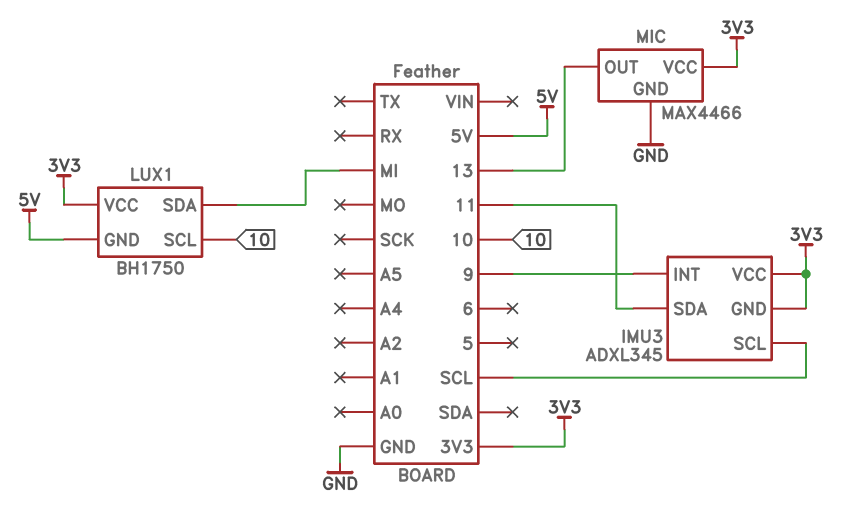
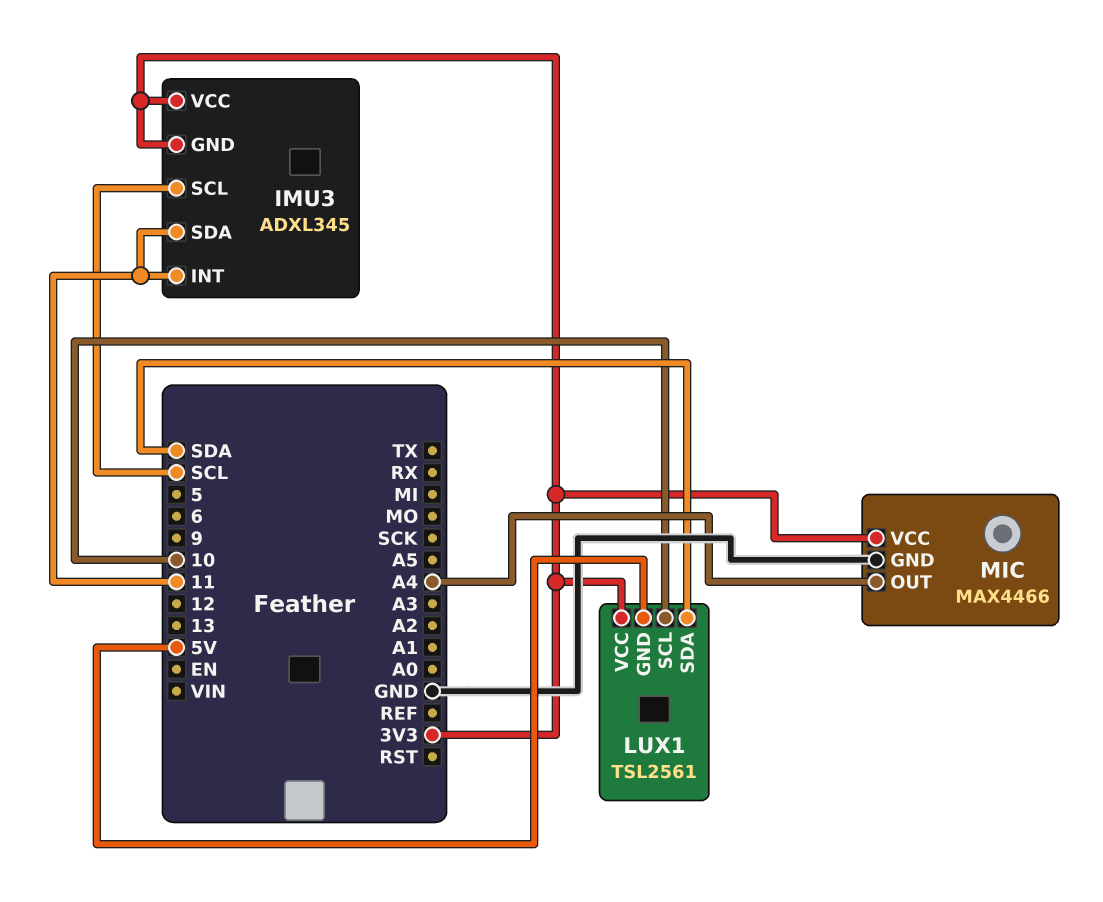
IMU3 pin INT: 9 -> 11
LUX1: BH1750 -> TSL2561
LUX1 pin SDA: MI -> SDA
MIC pin OUT: 13 -> A4

